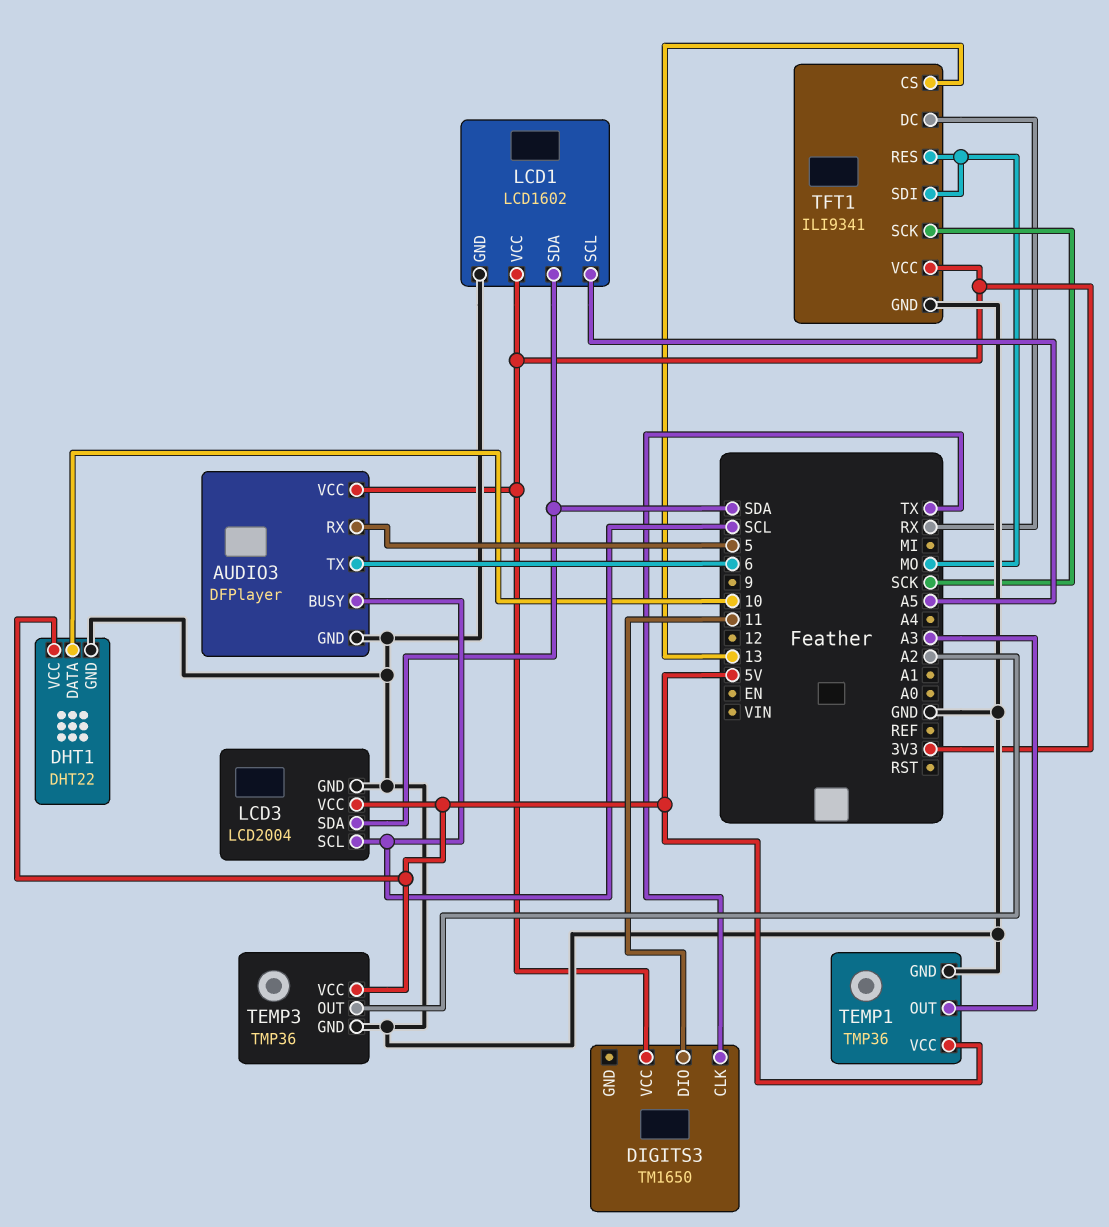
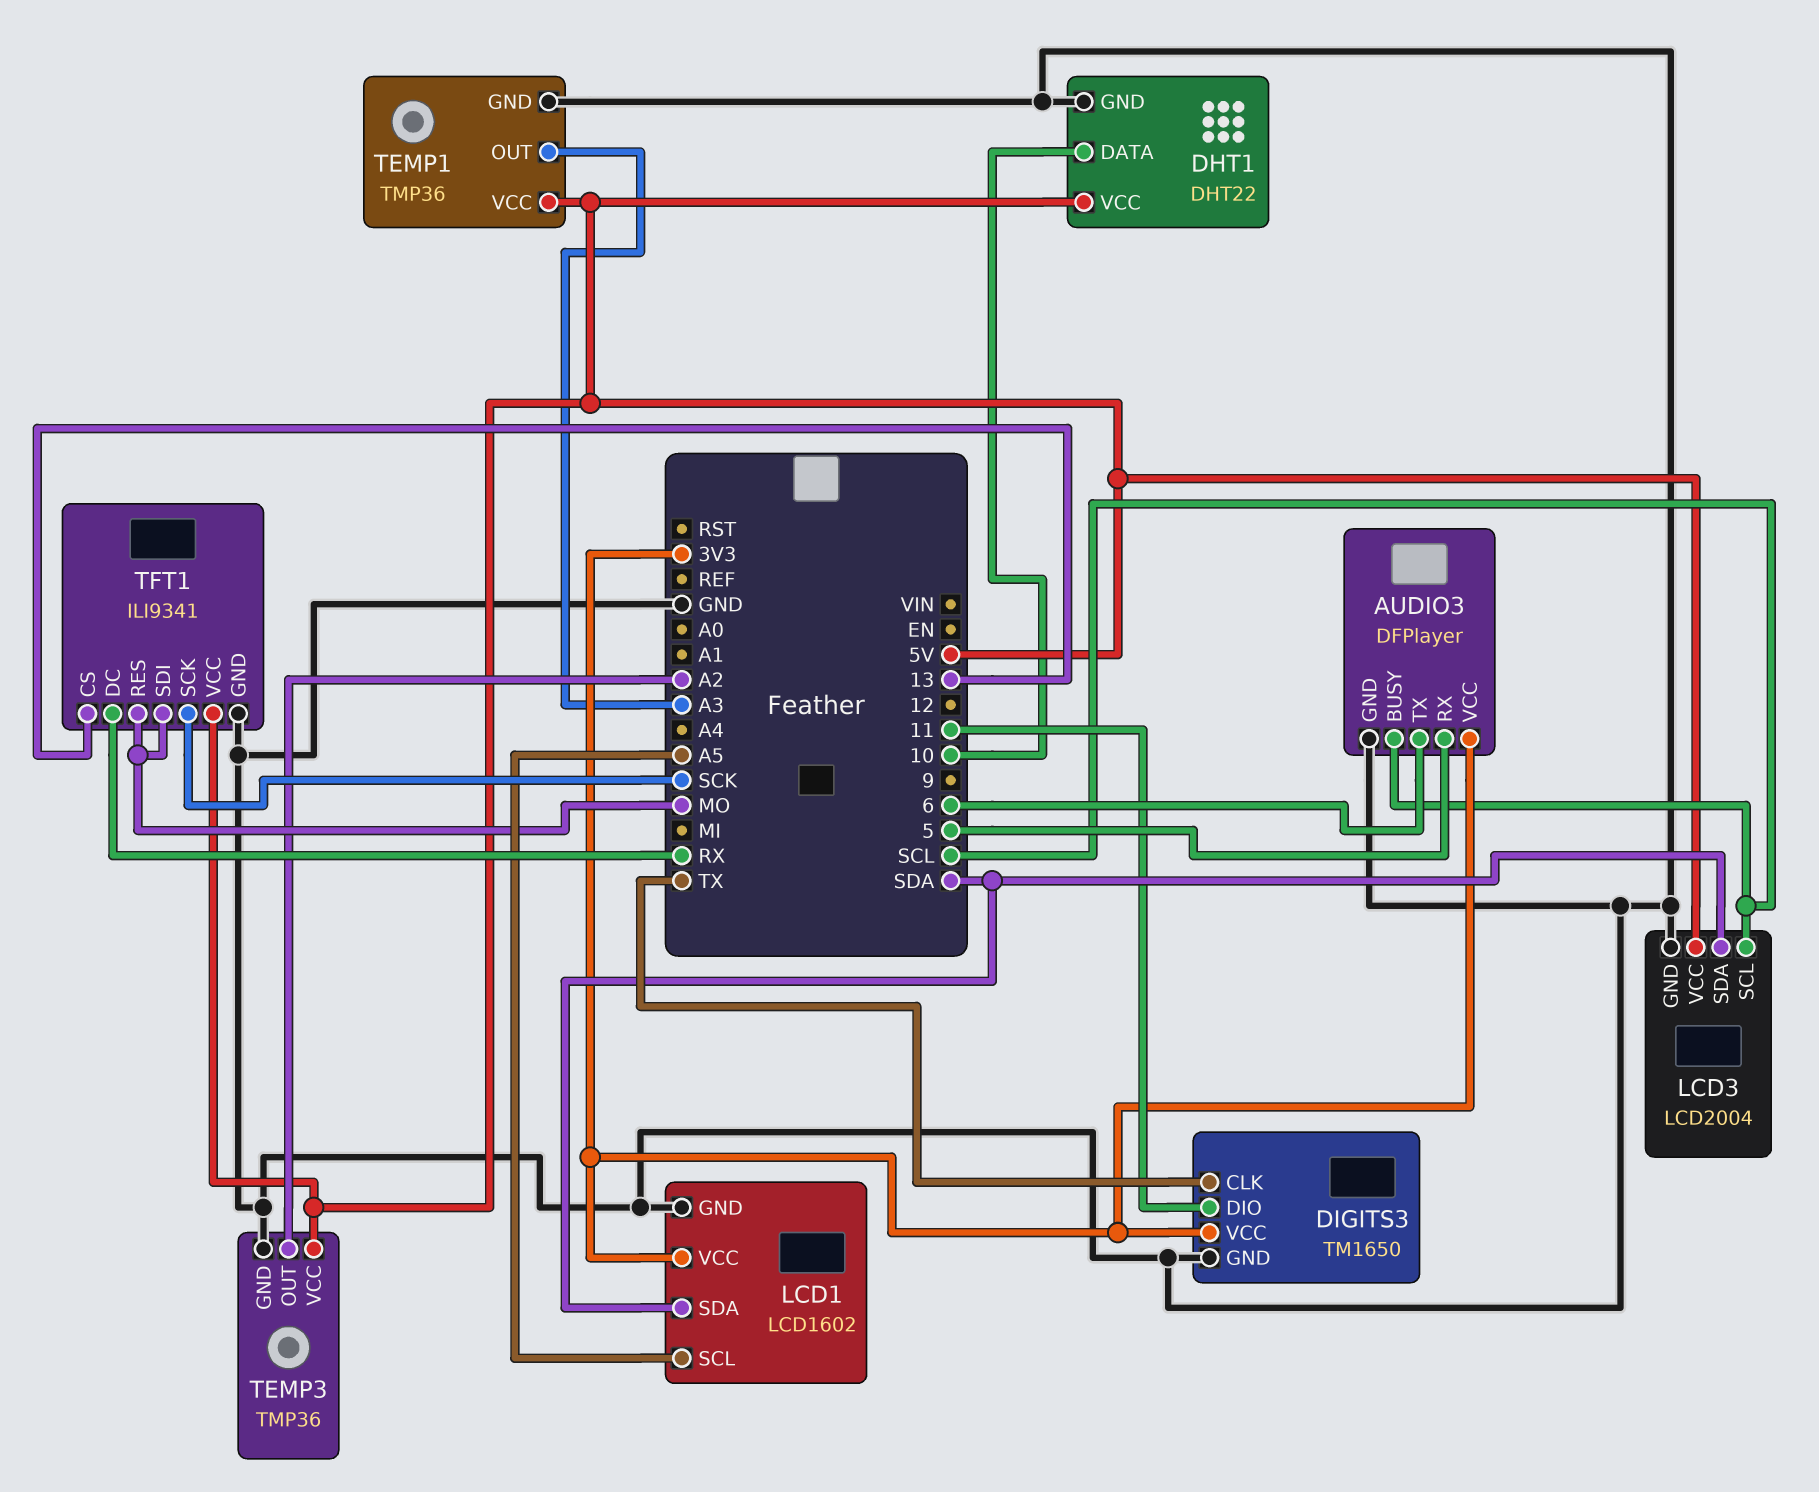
DIGITS3 pin GND: none -> GND
TFT1 pin VCC: 3V3 -> 5V

